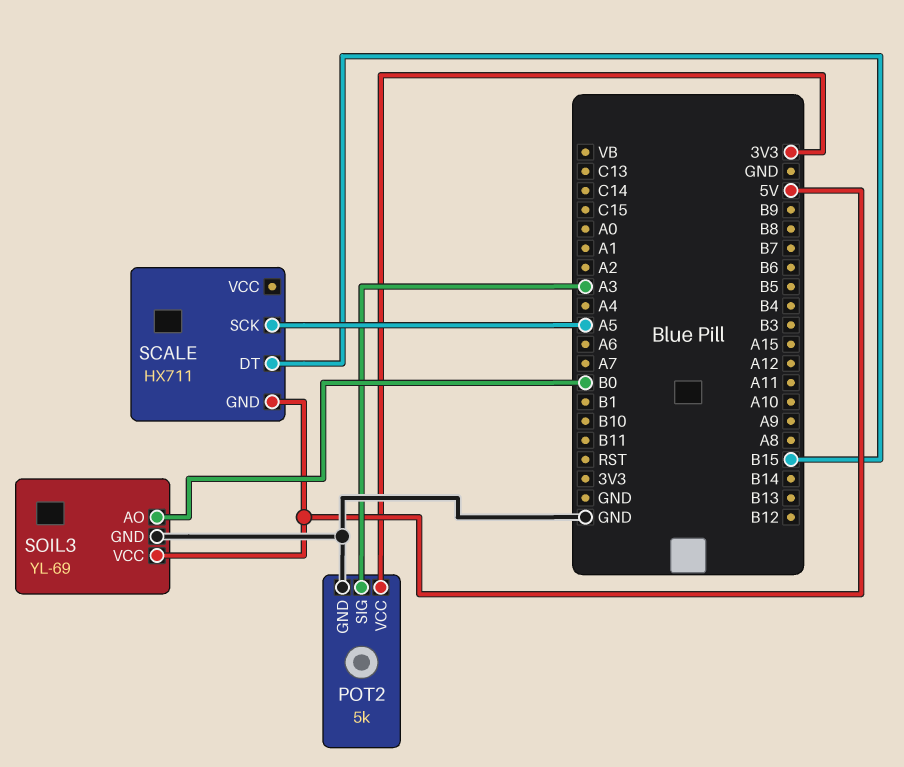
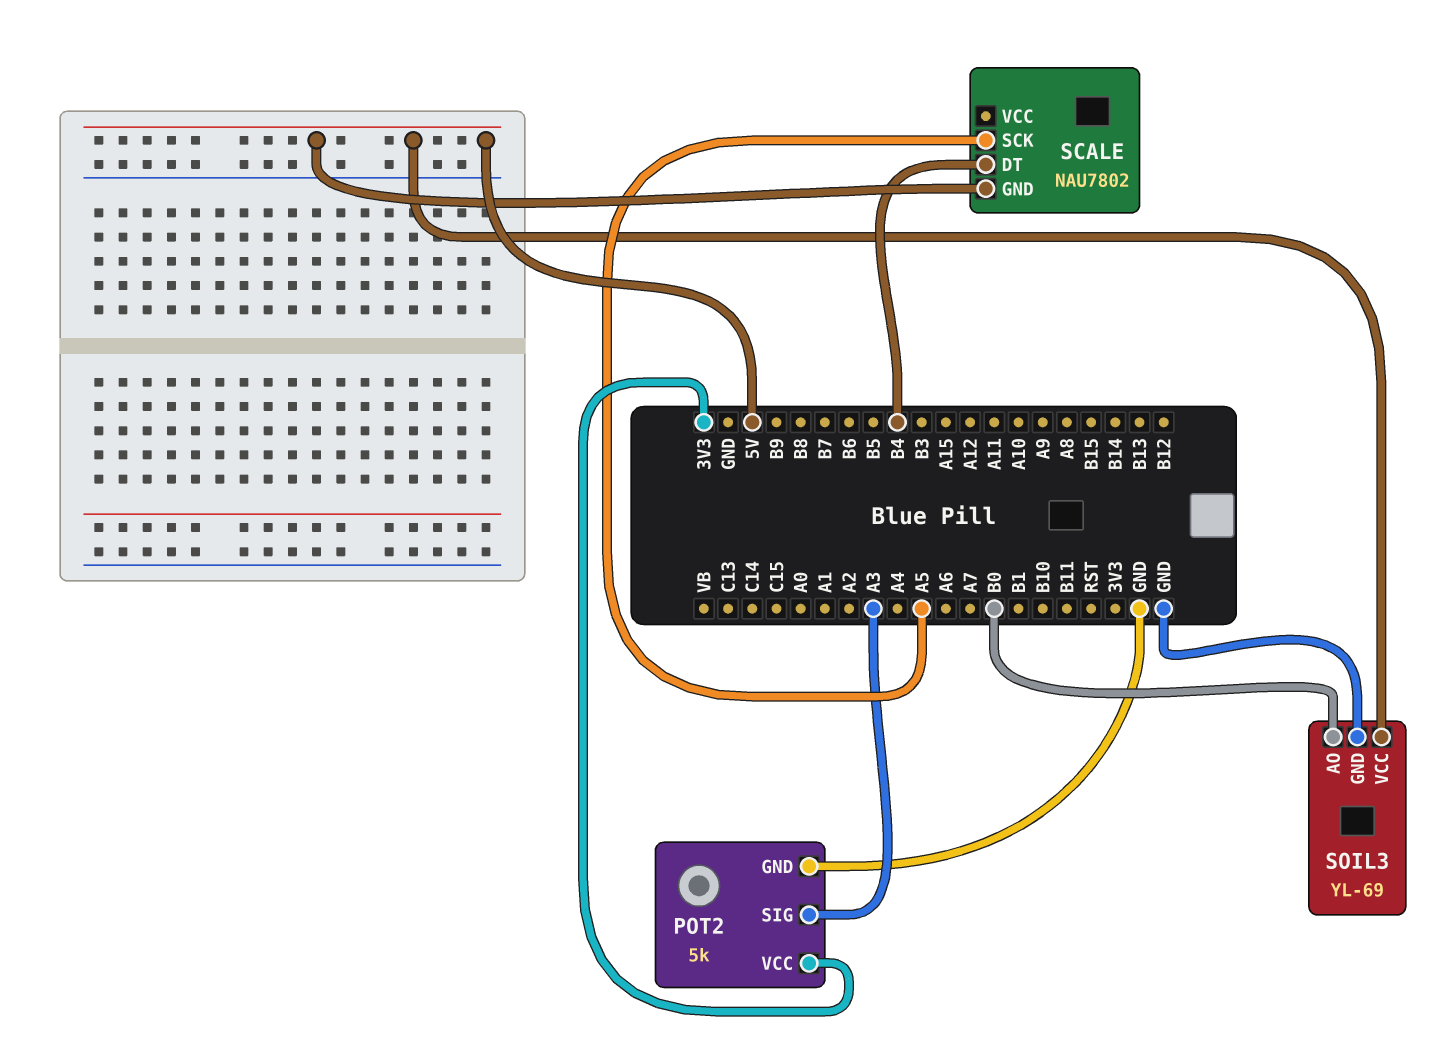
SCALE: HX711 -> NAU7802
SCALE pin DT: B15 -> B4

